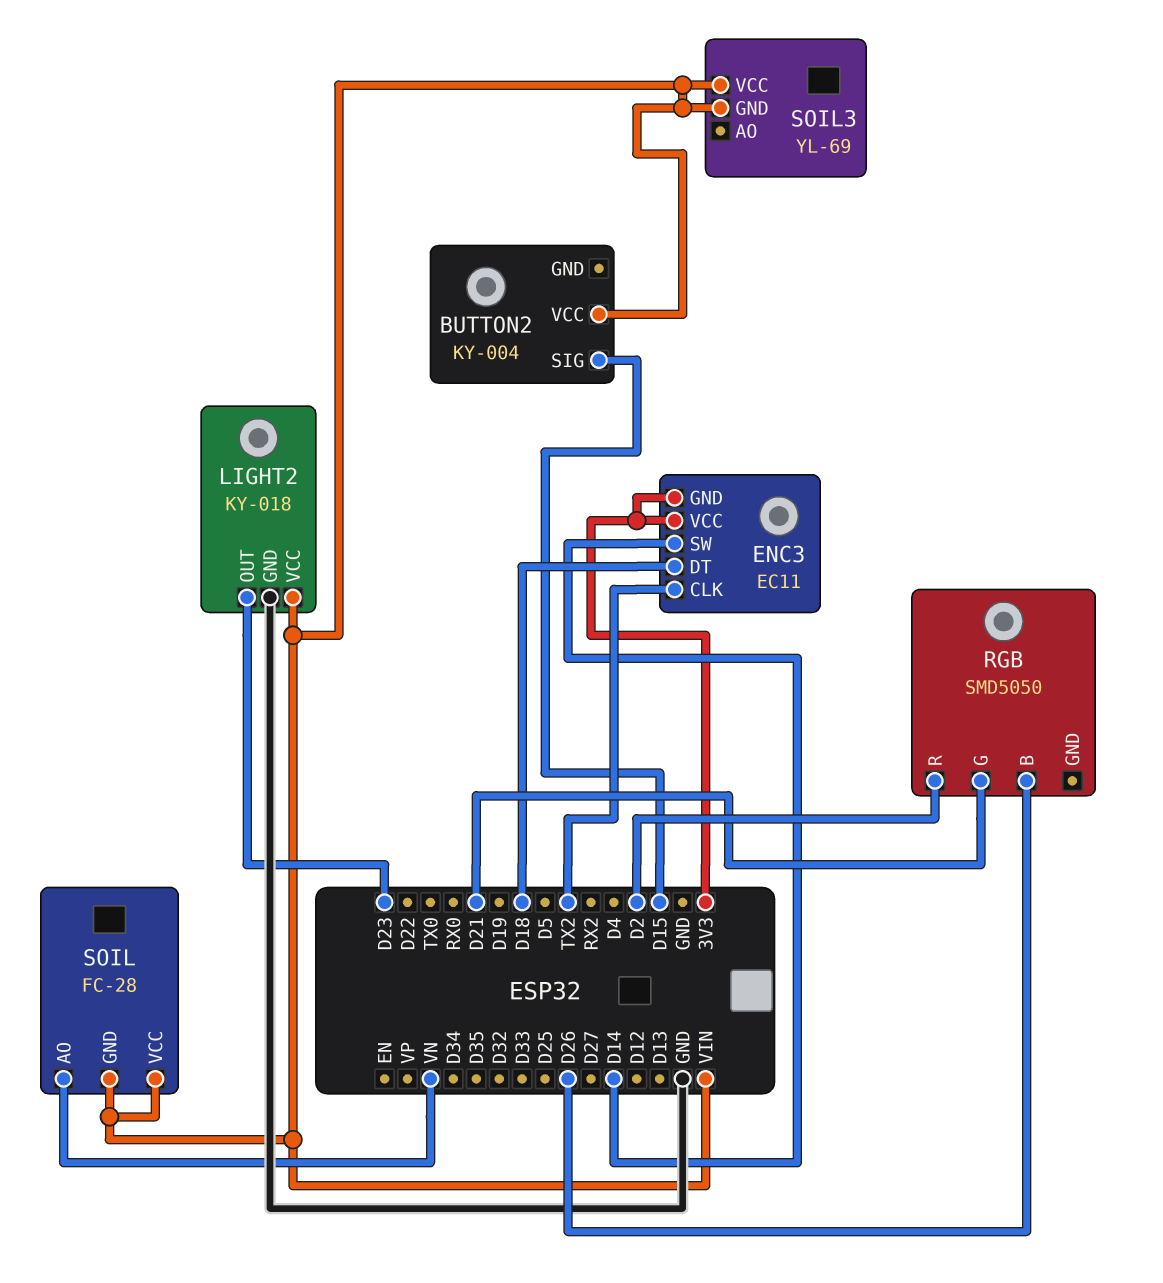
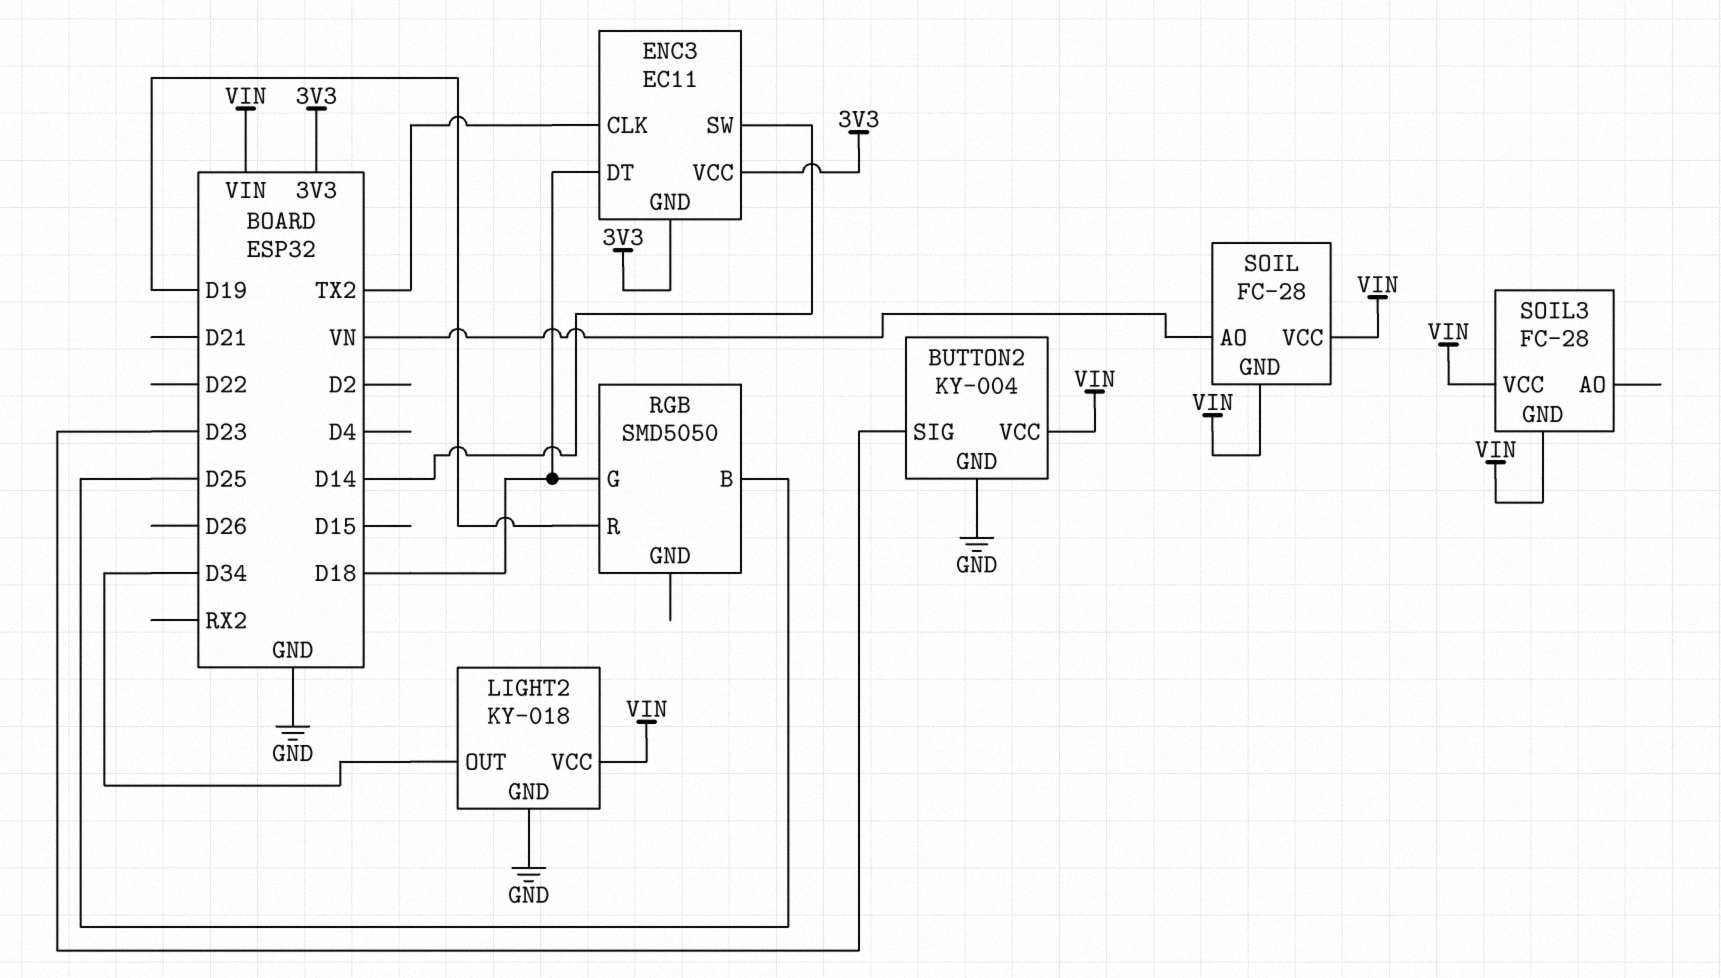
BUTTON2 pin GND: none -> GND
BUTTON2 pin SIG: D15 -> D23
LIGHT2 pin OUT: D23 -> D34
RGB pin B: D26 -> D25
RGB pin G: D21 -> D18
RGB pin R: D2 -> D19
SOIL3: YL-69 -> FC-28

